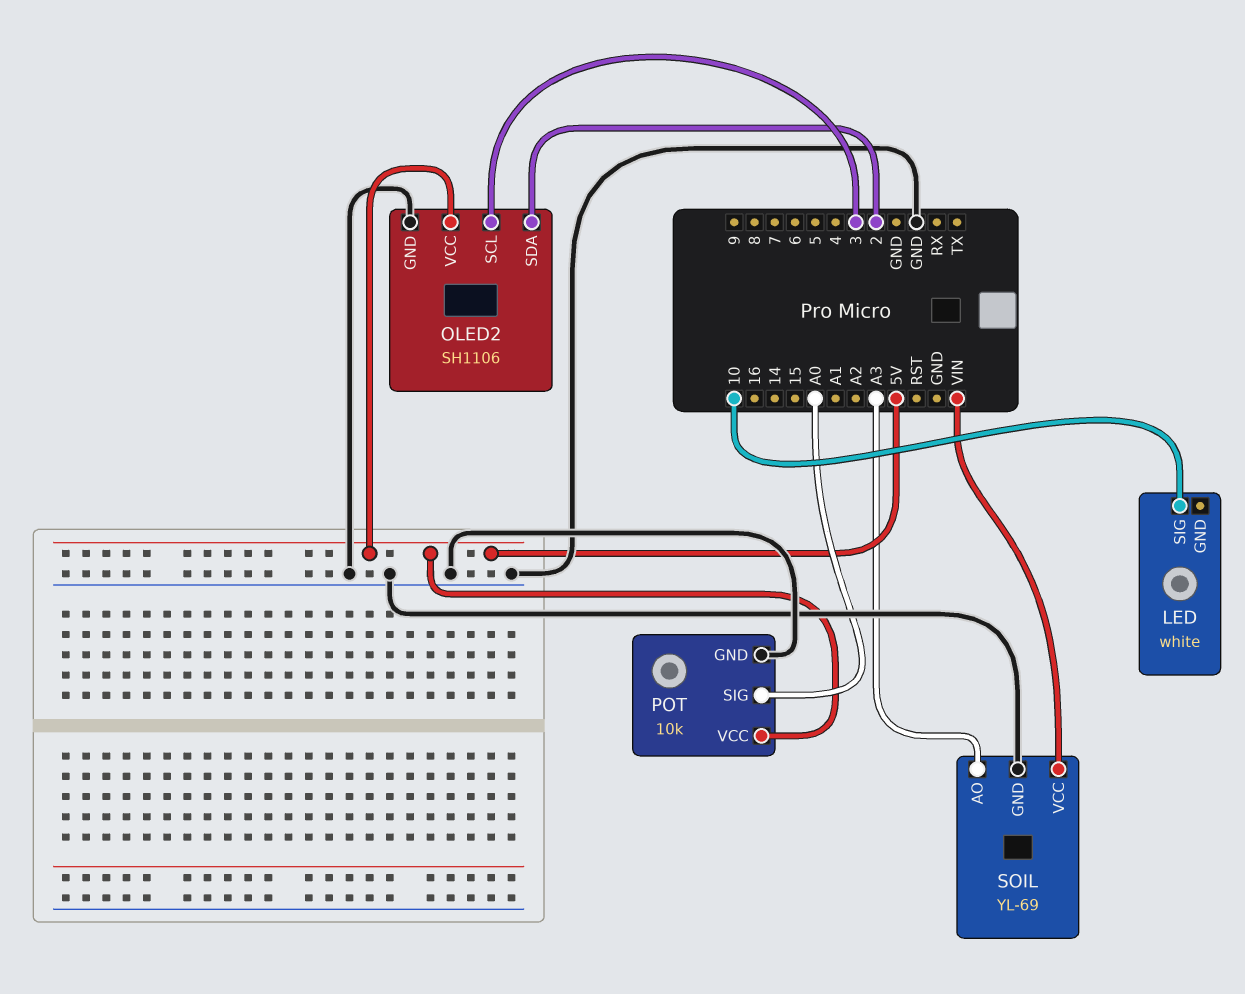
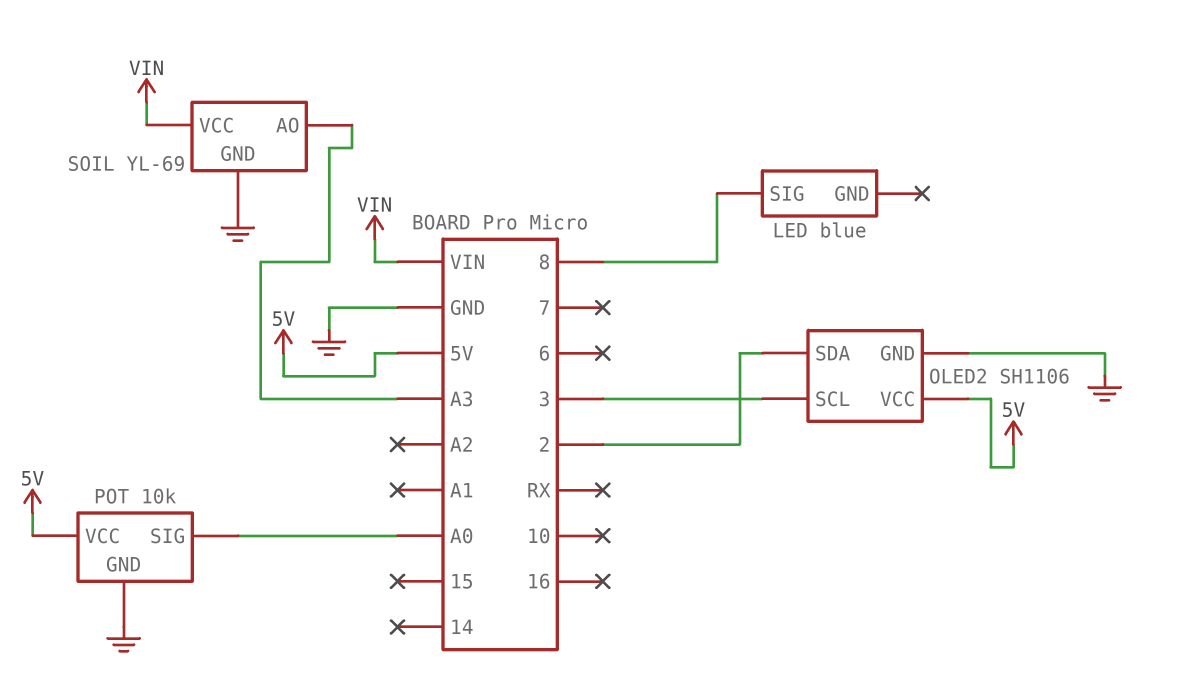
LED: white -> blue
LED pin SIG: 10 -> 8

